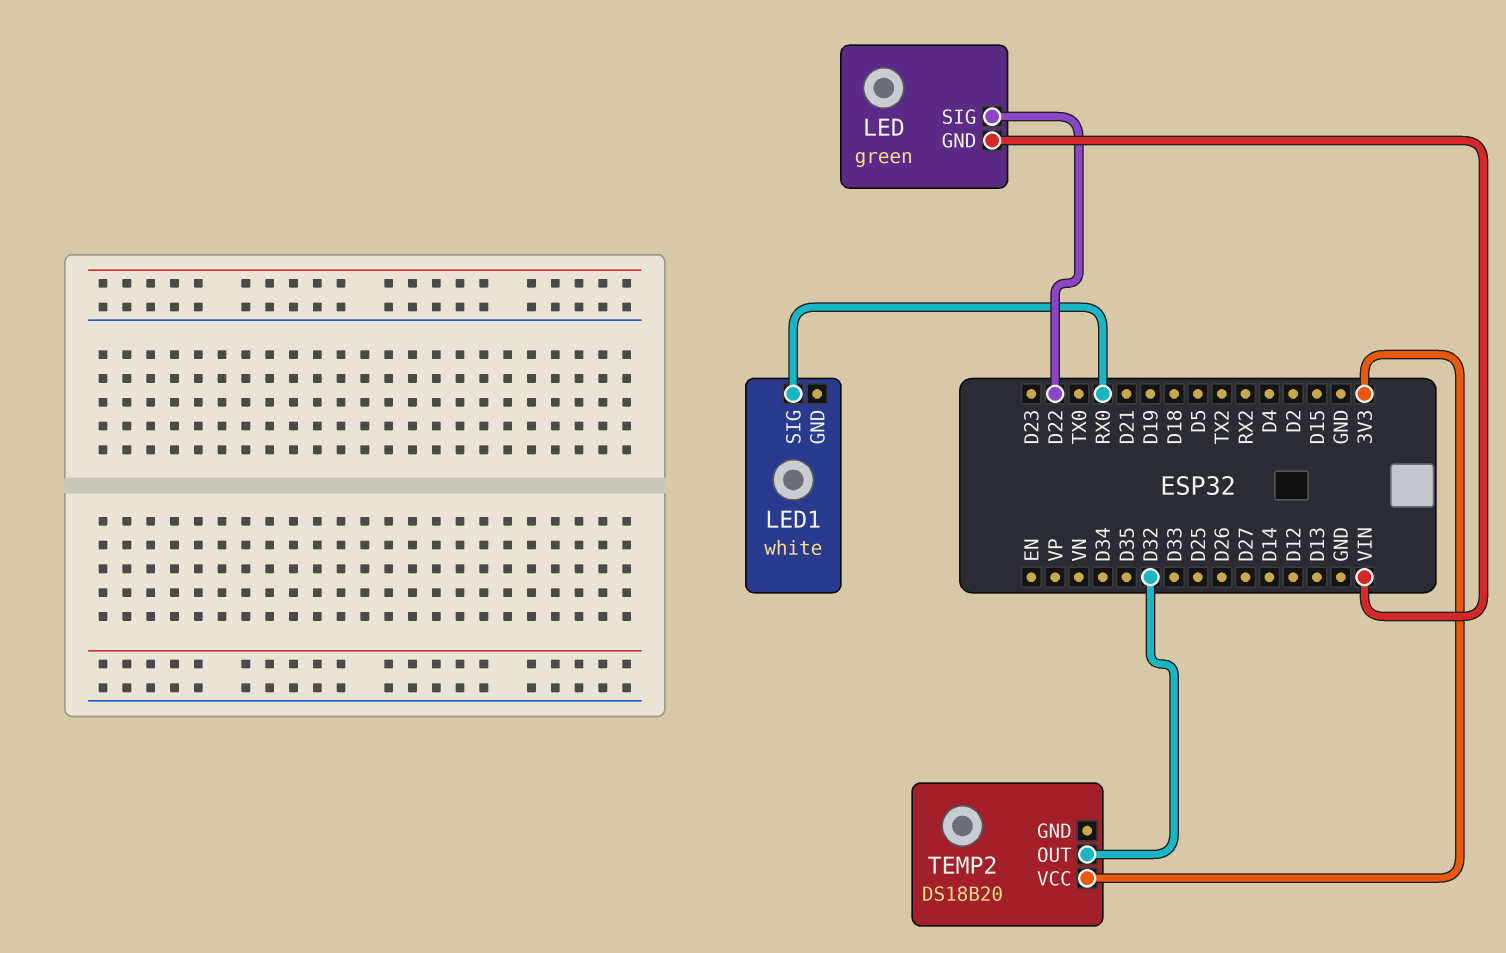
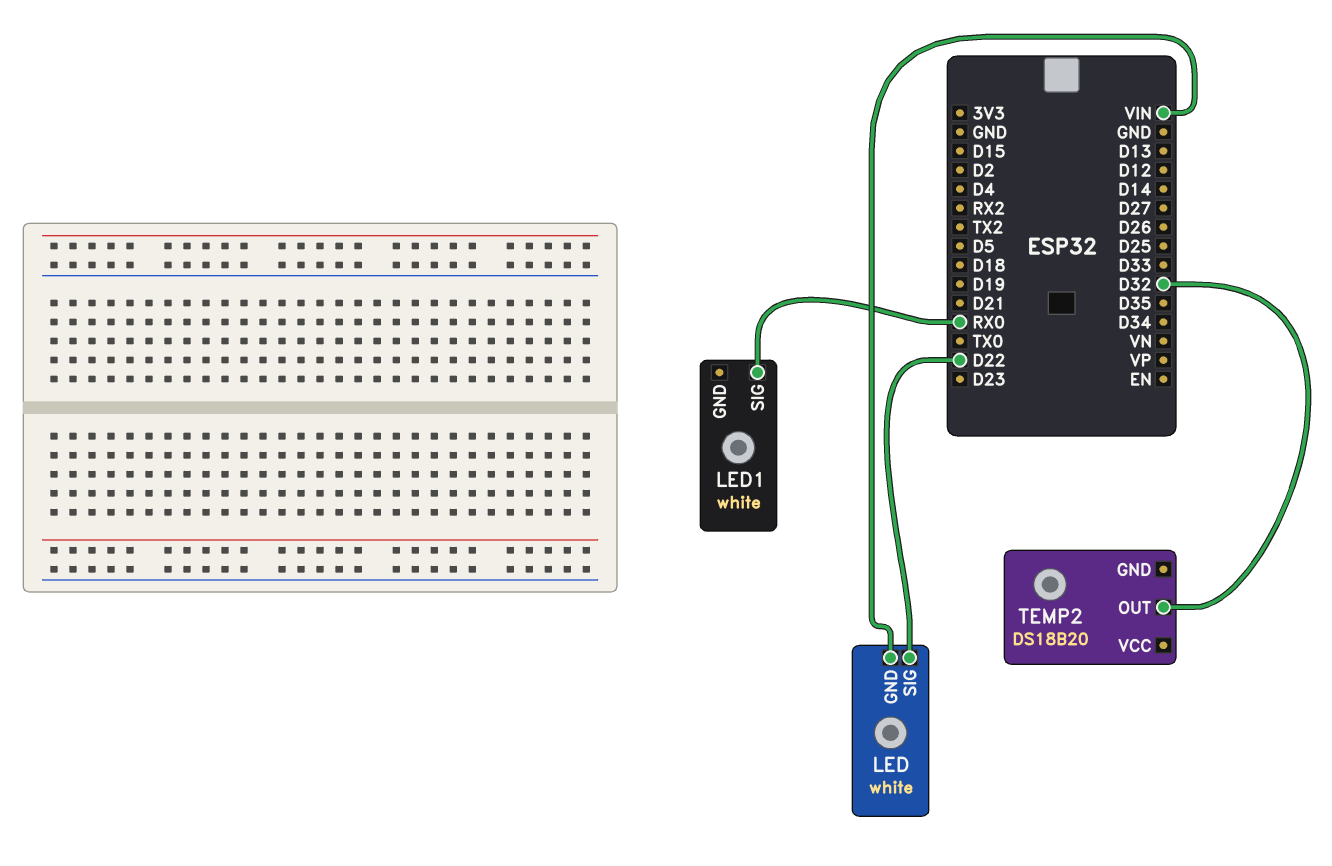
LED: green -> white
TEMP2 pin VCC: 3V3 -> none

